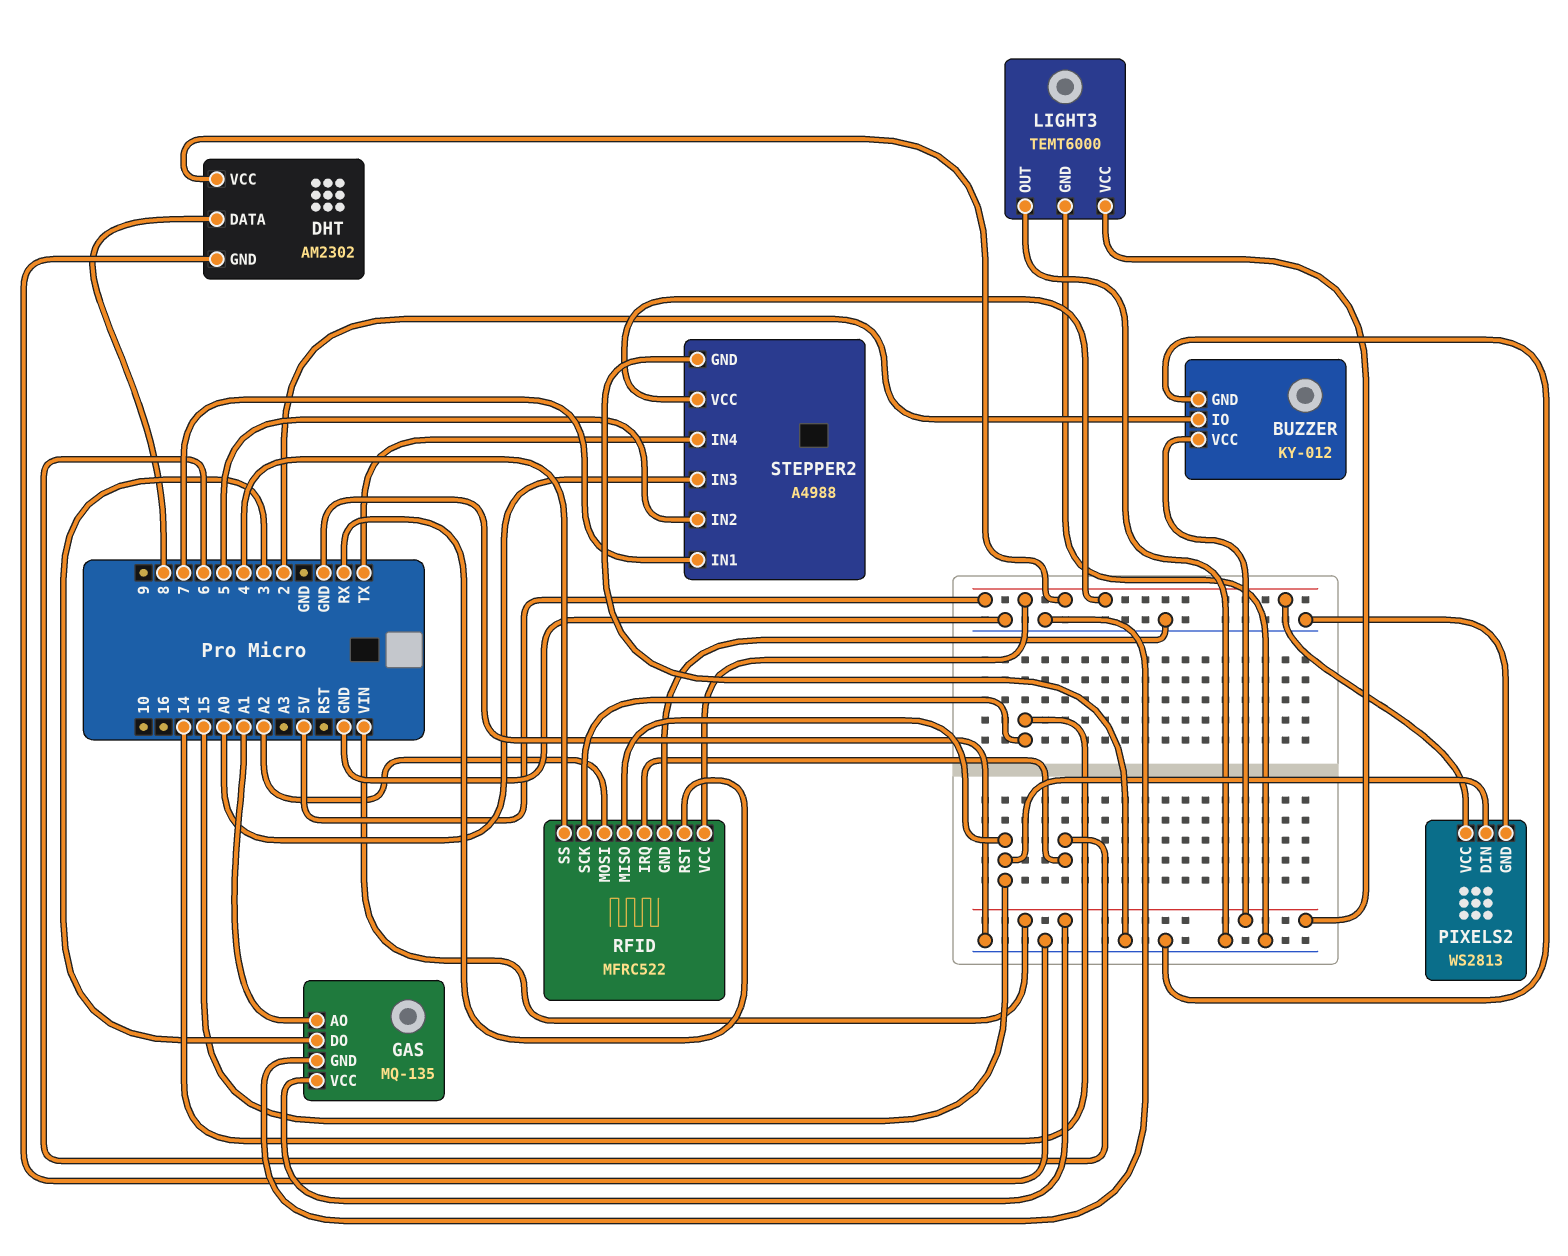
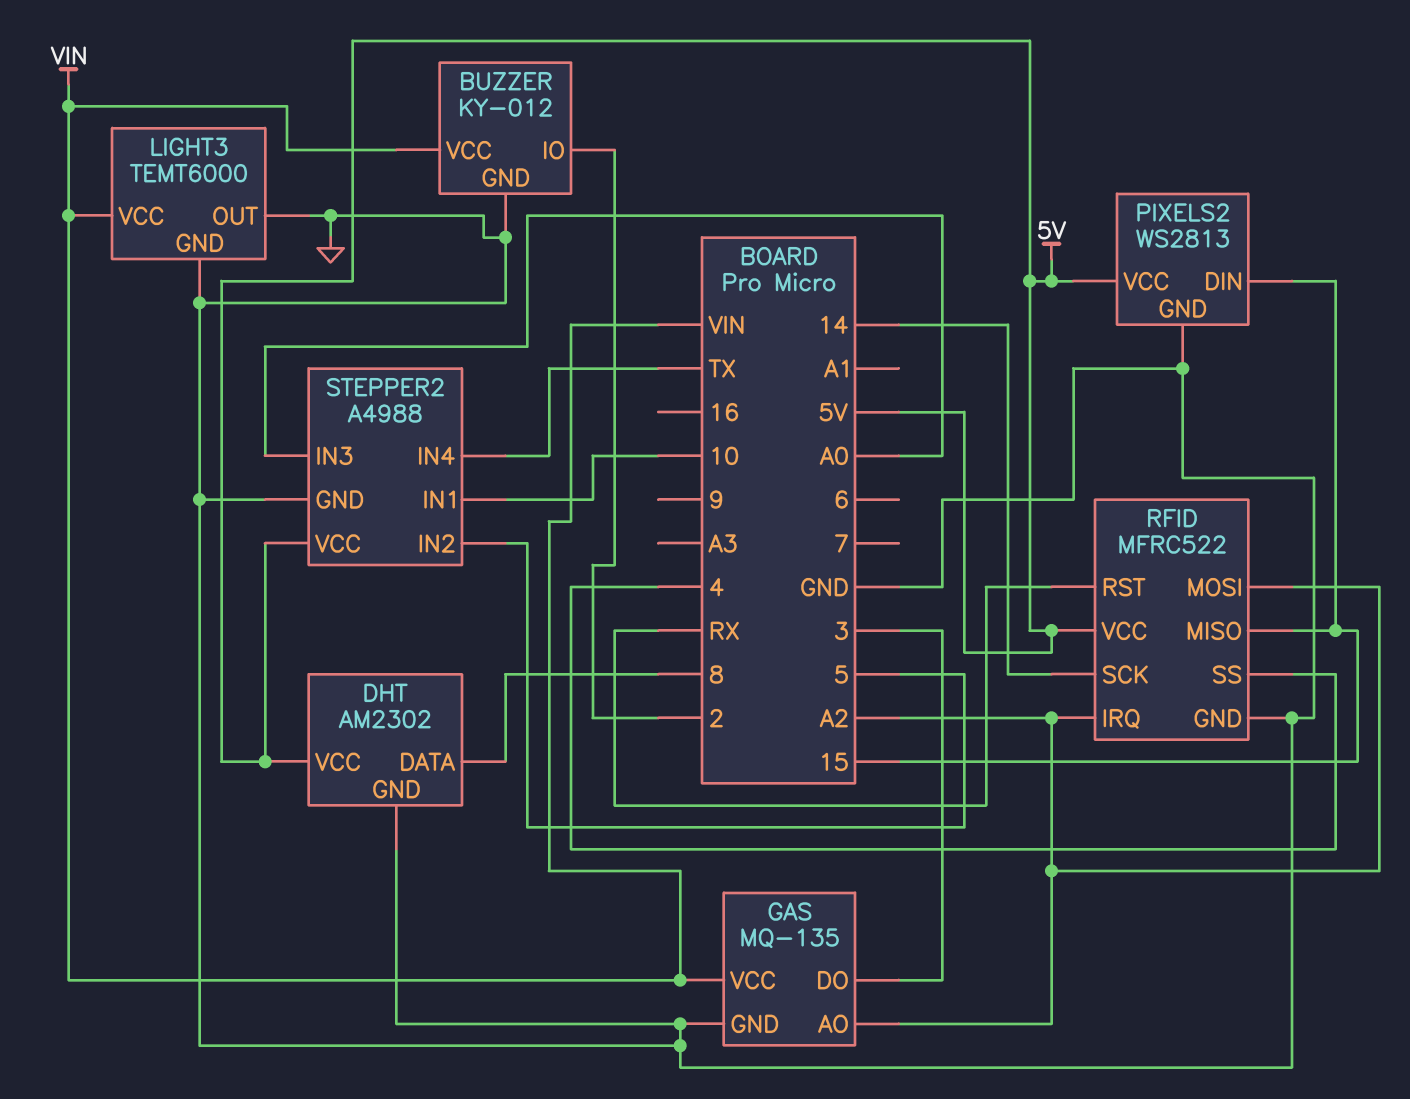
GAS pin AO: A1 -> A2
RFID pin IRQ: 6 -> A2
STEPPER2 pin IN1: 7 -> 10

